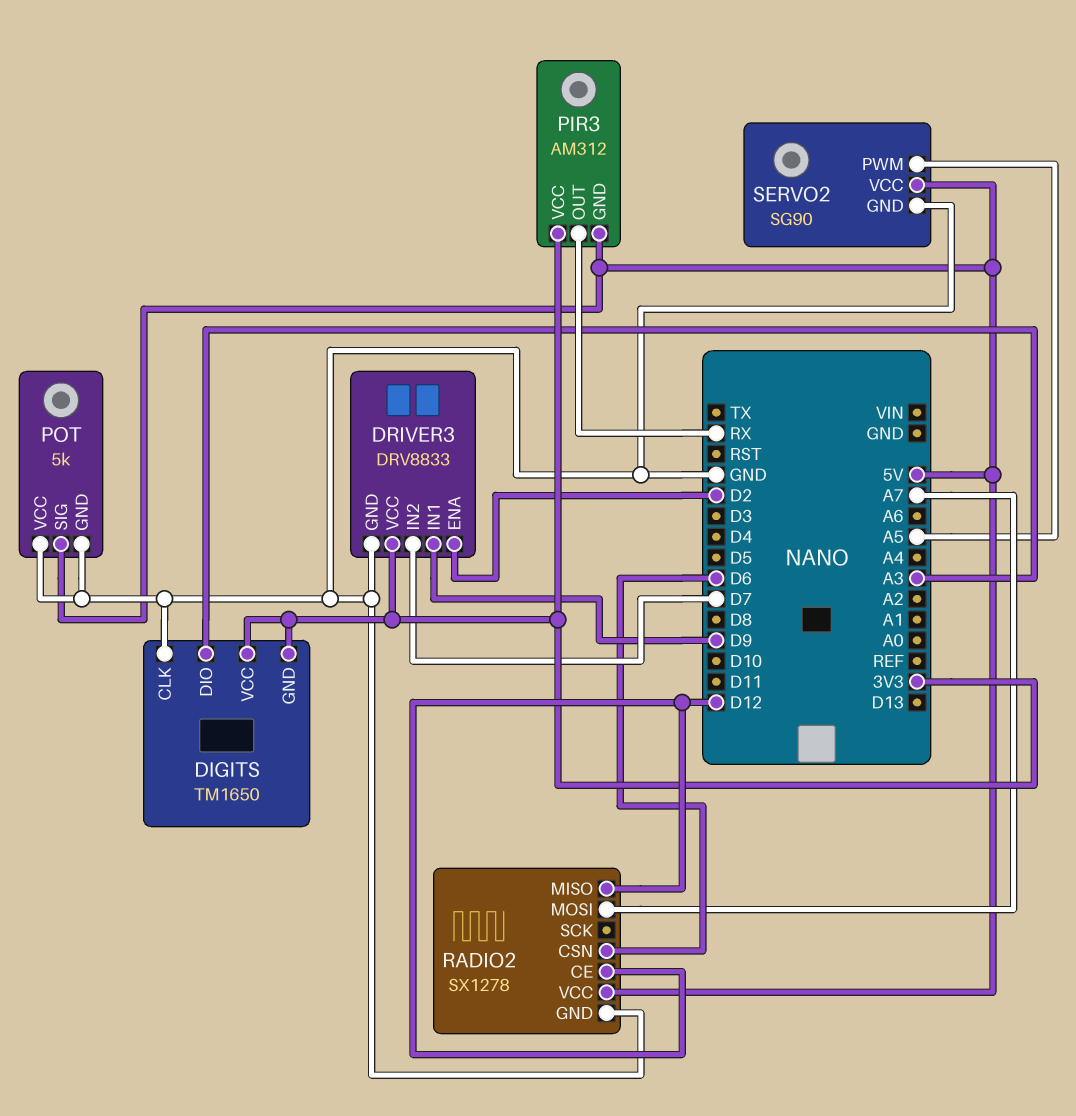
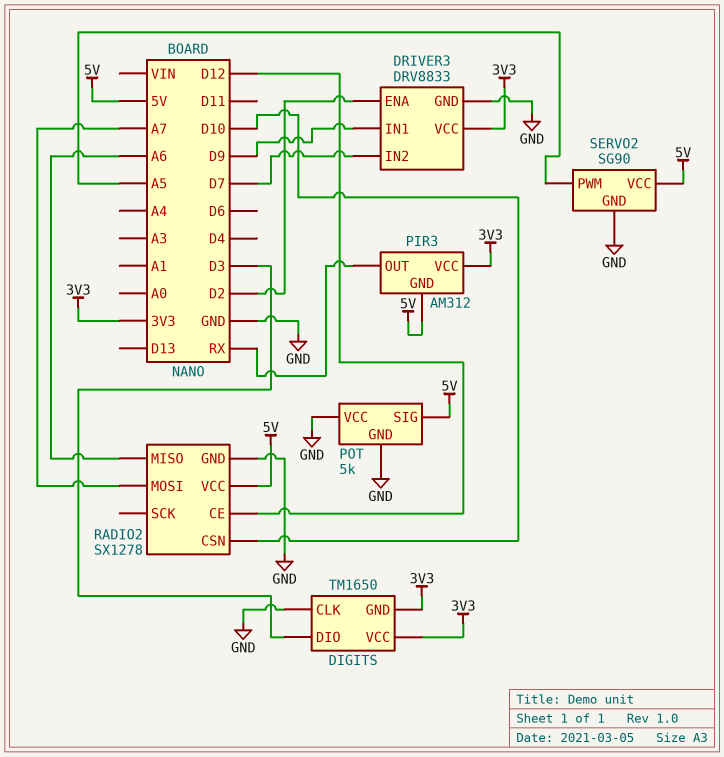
DIGITS pin DIO: A3 -> D3
RADIO2 pin CSN: D6 -> D10
RADIO2 pin MISO: D12 -> A6

